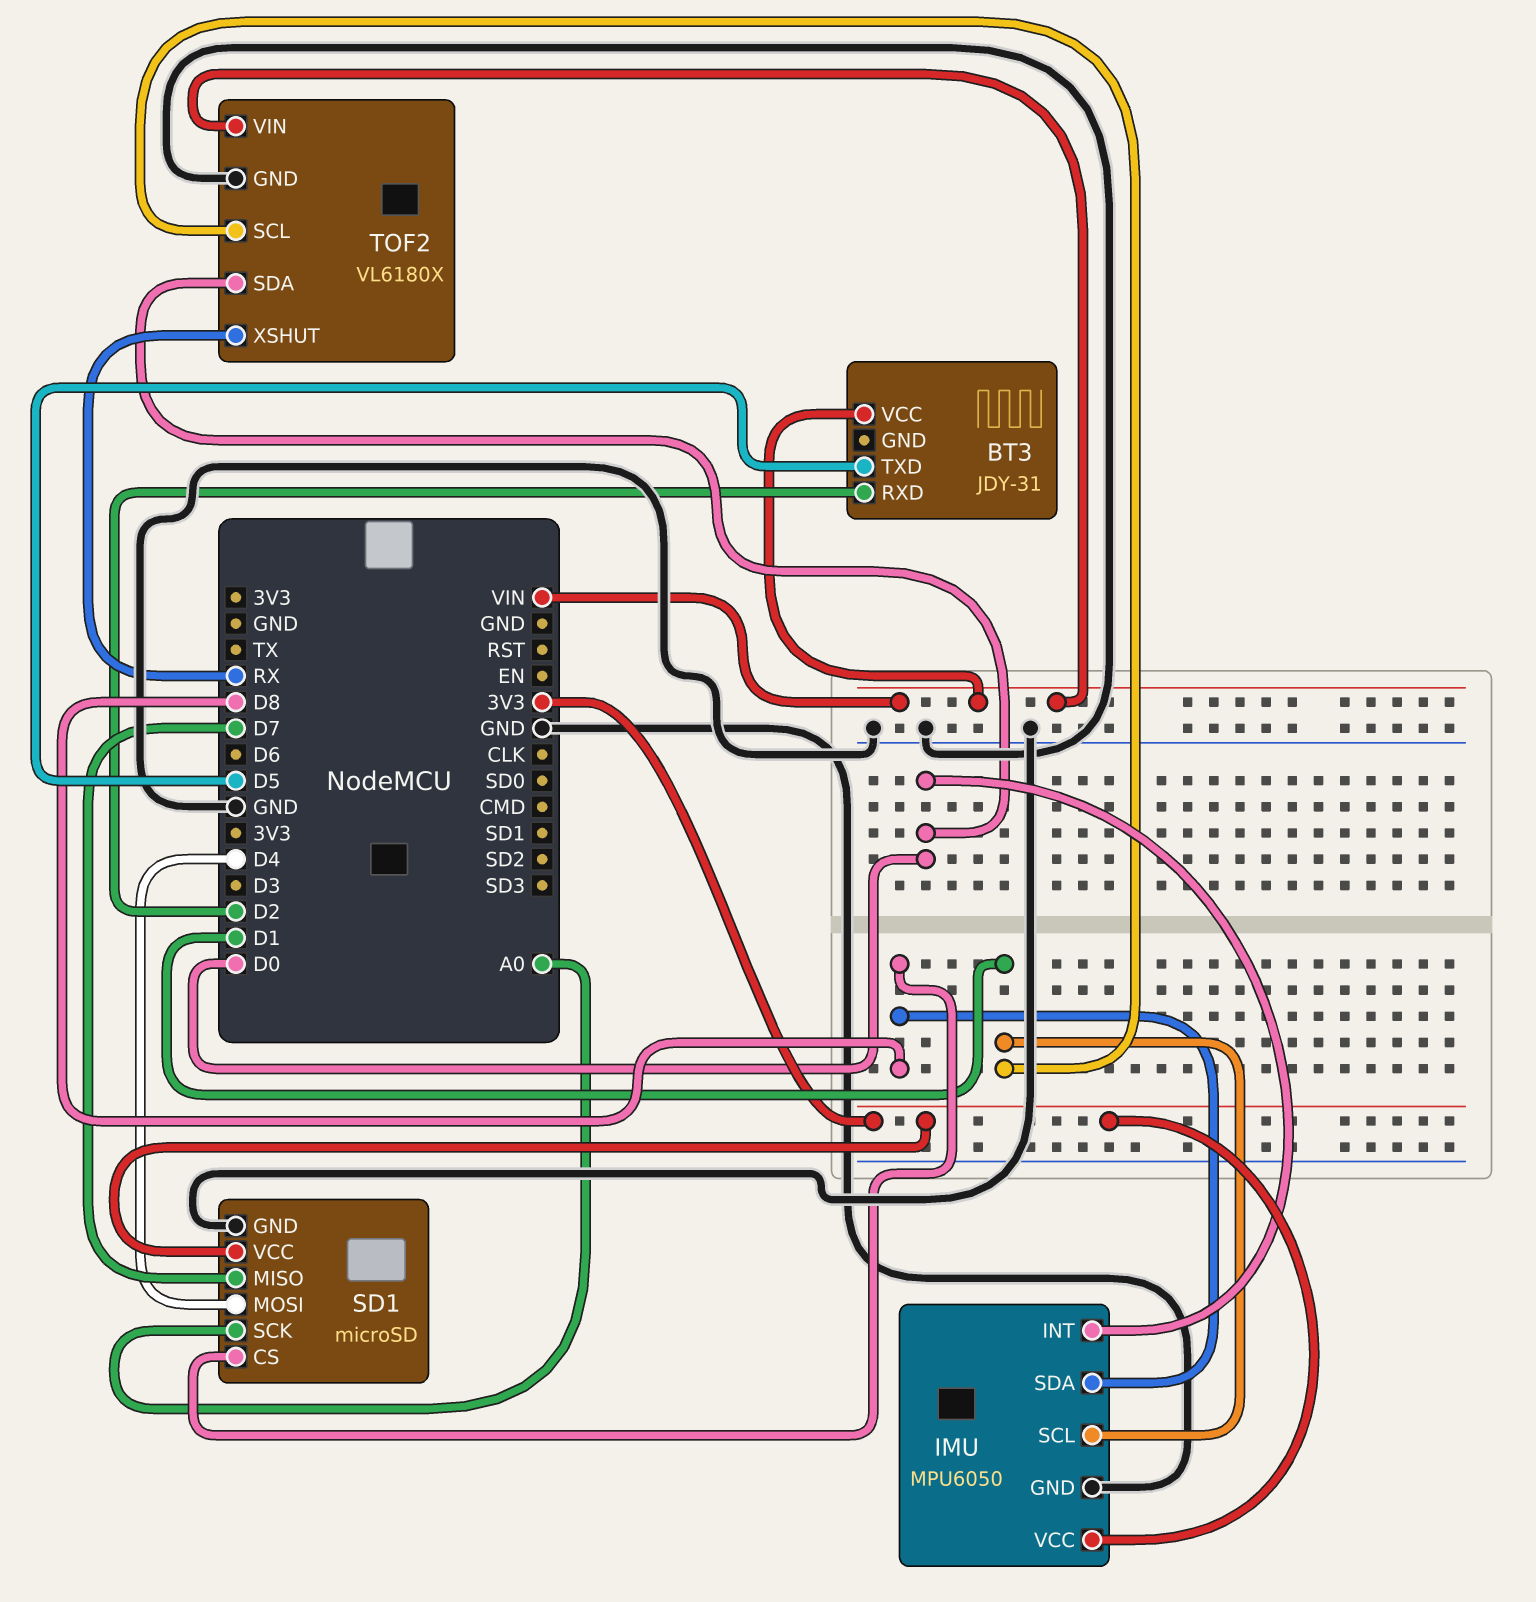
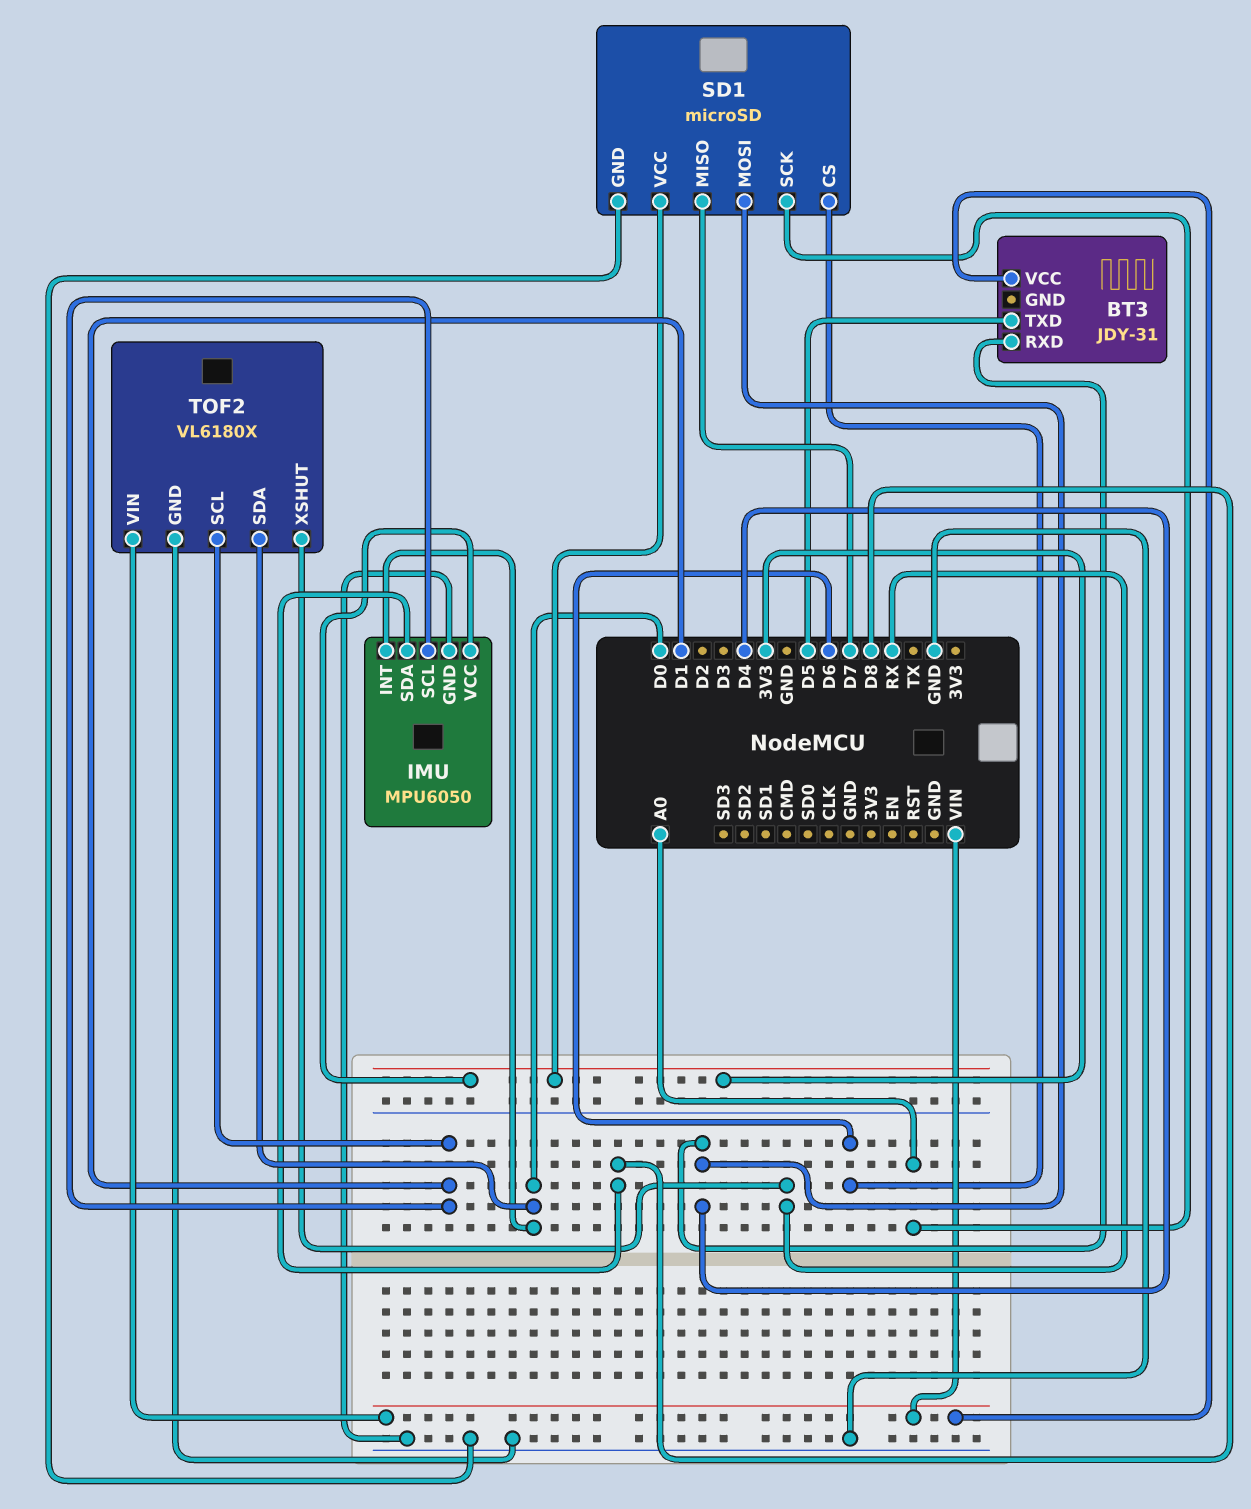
BT3 pin RXD: D2 -> D4
SD1 pin CS: D8 -> D6

